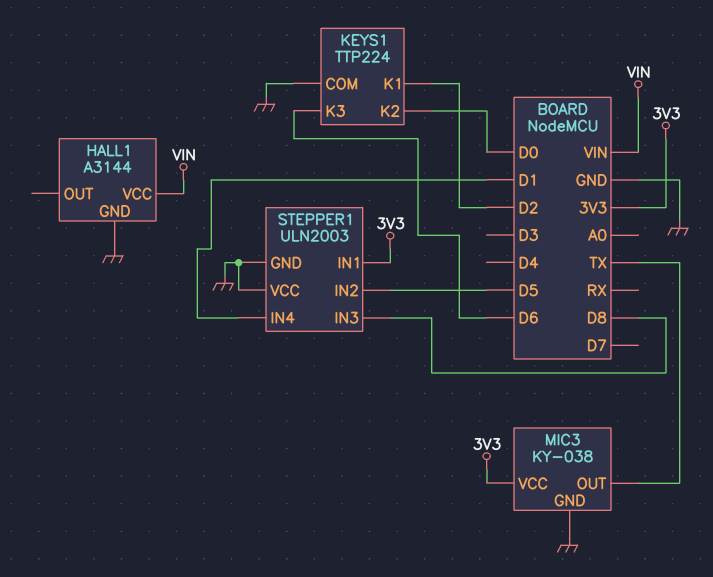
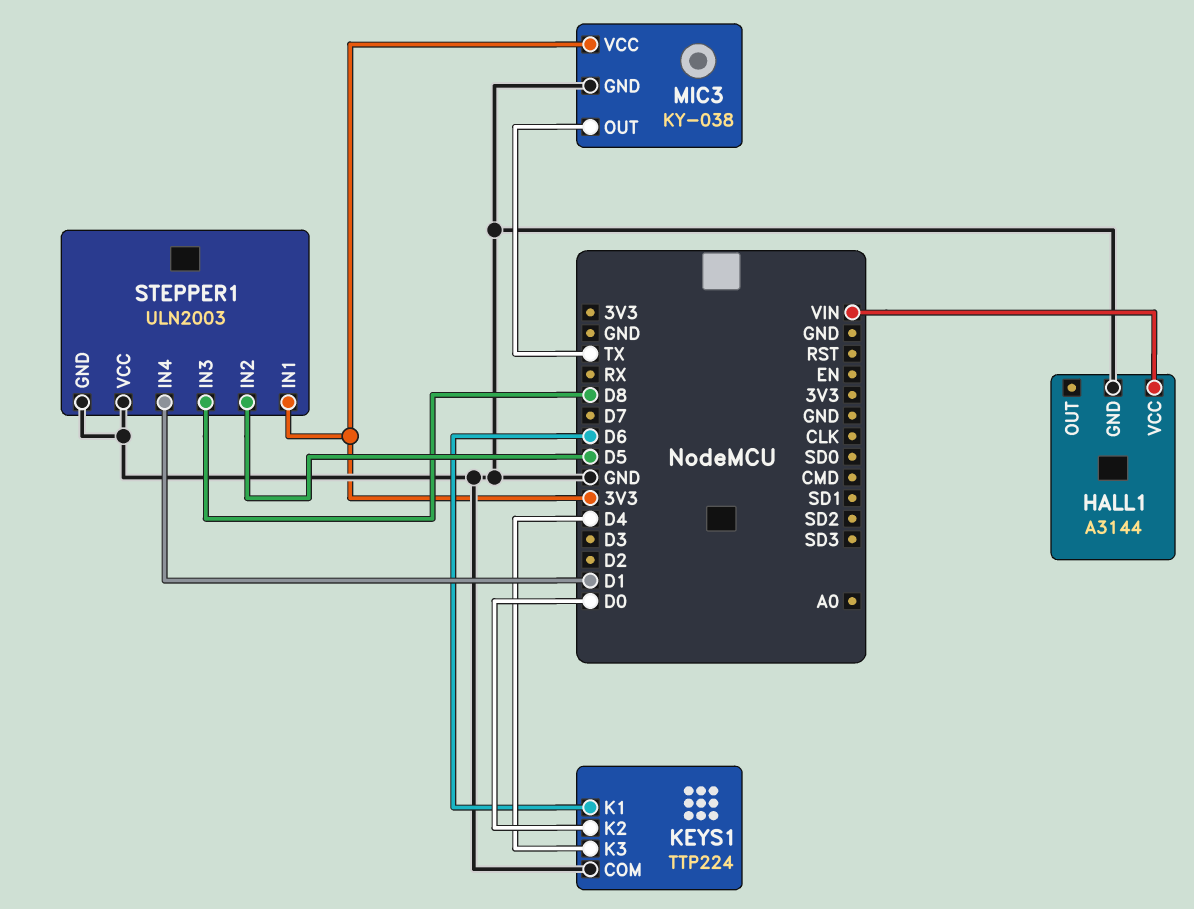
KEYS1 pin K1: D2 -> D6
KEYS1 pin K3: D6 -> D4

